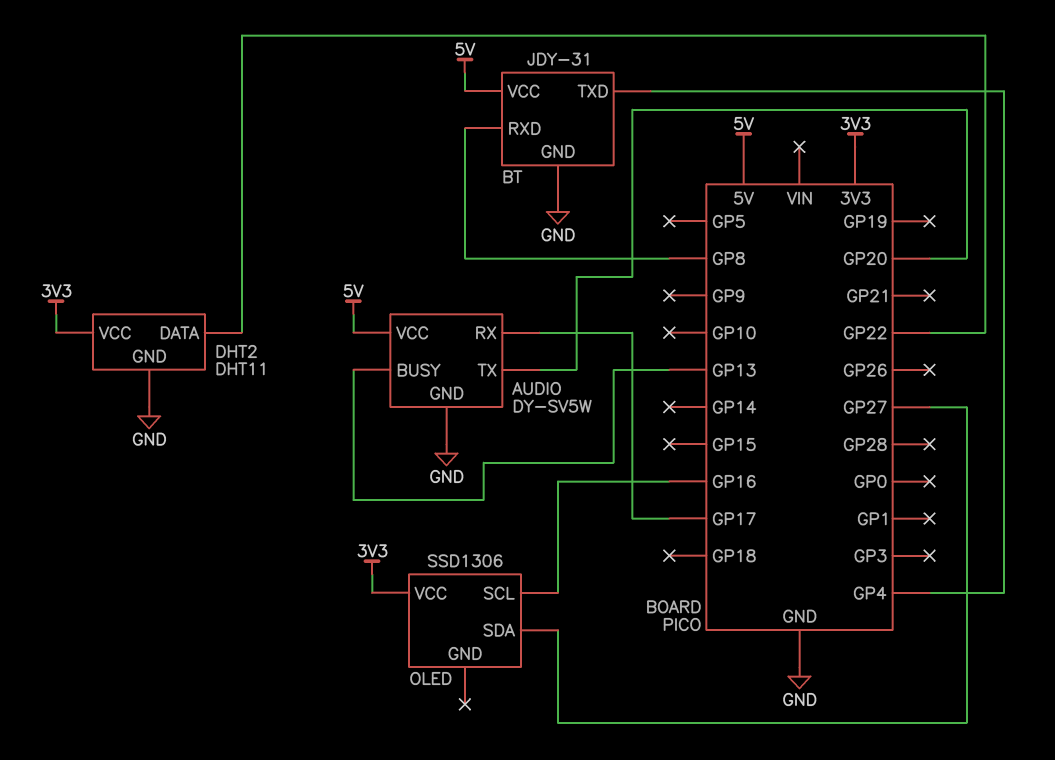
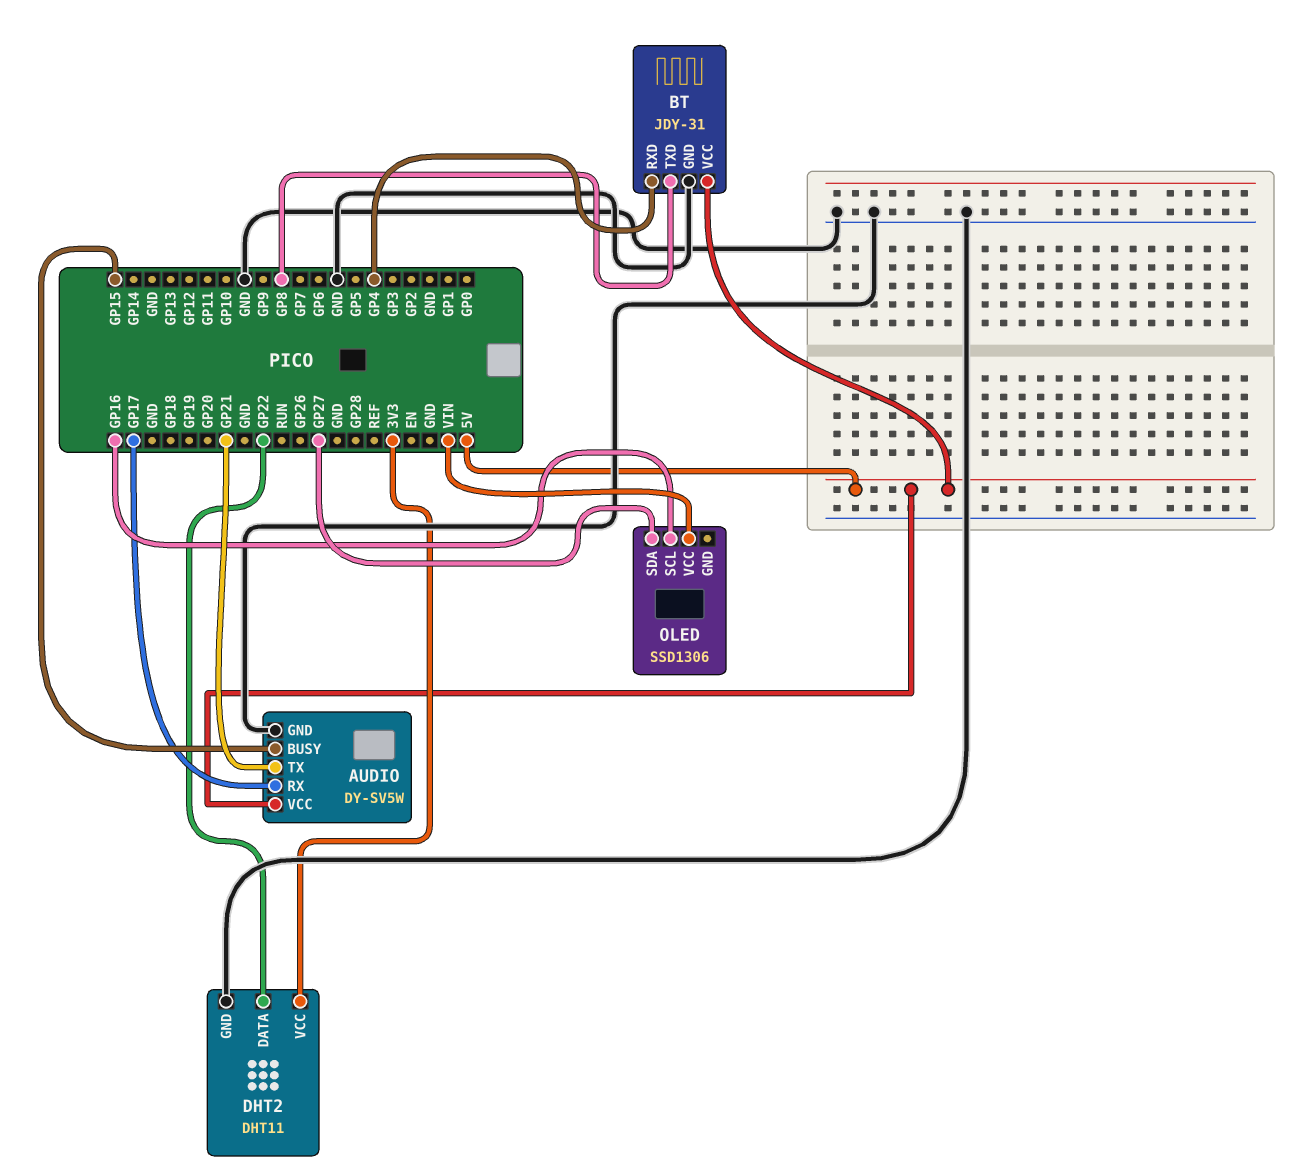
AUDIO pin BUSY: GP13 -> GP15
AUDIO pin TX: GP20 -> GP21
BT pin RXD: GP8 -> GP4
BT pin TXD: GP4 -> GP8
OLED pin VCC: 3V3 -> VIN

